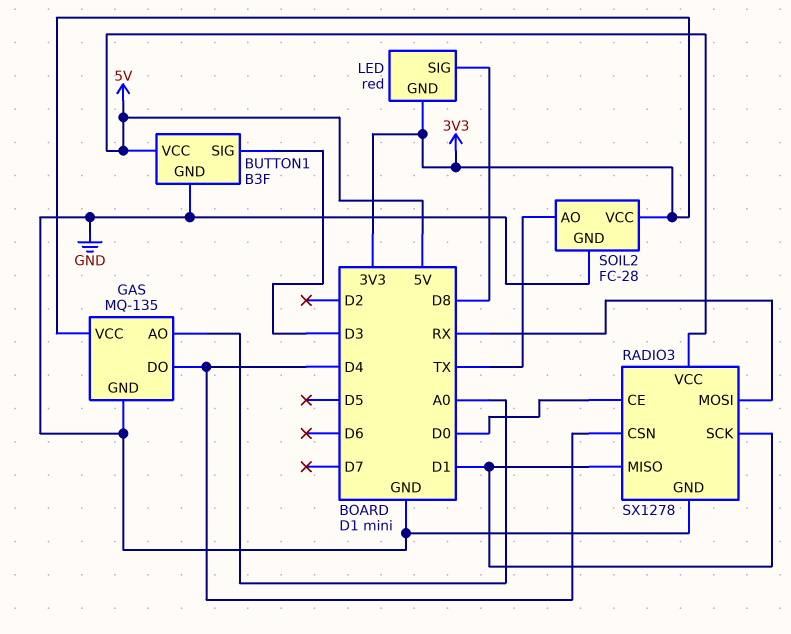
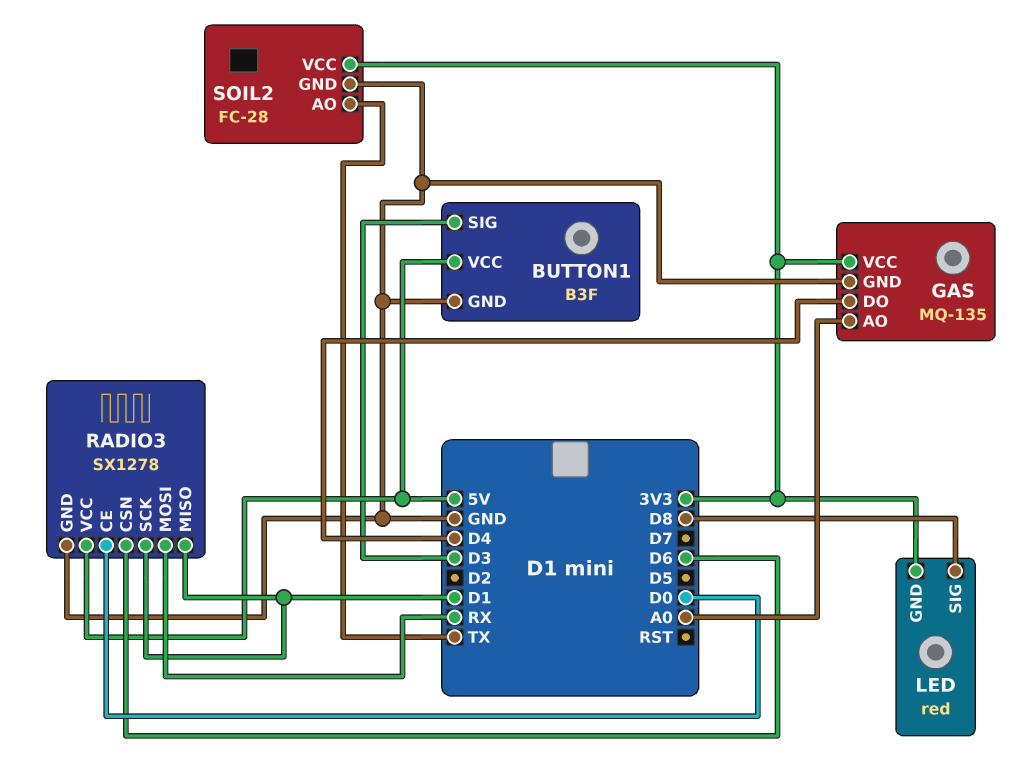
RADIO3 pin CSN: D4 -> D6

